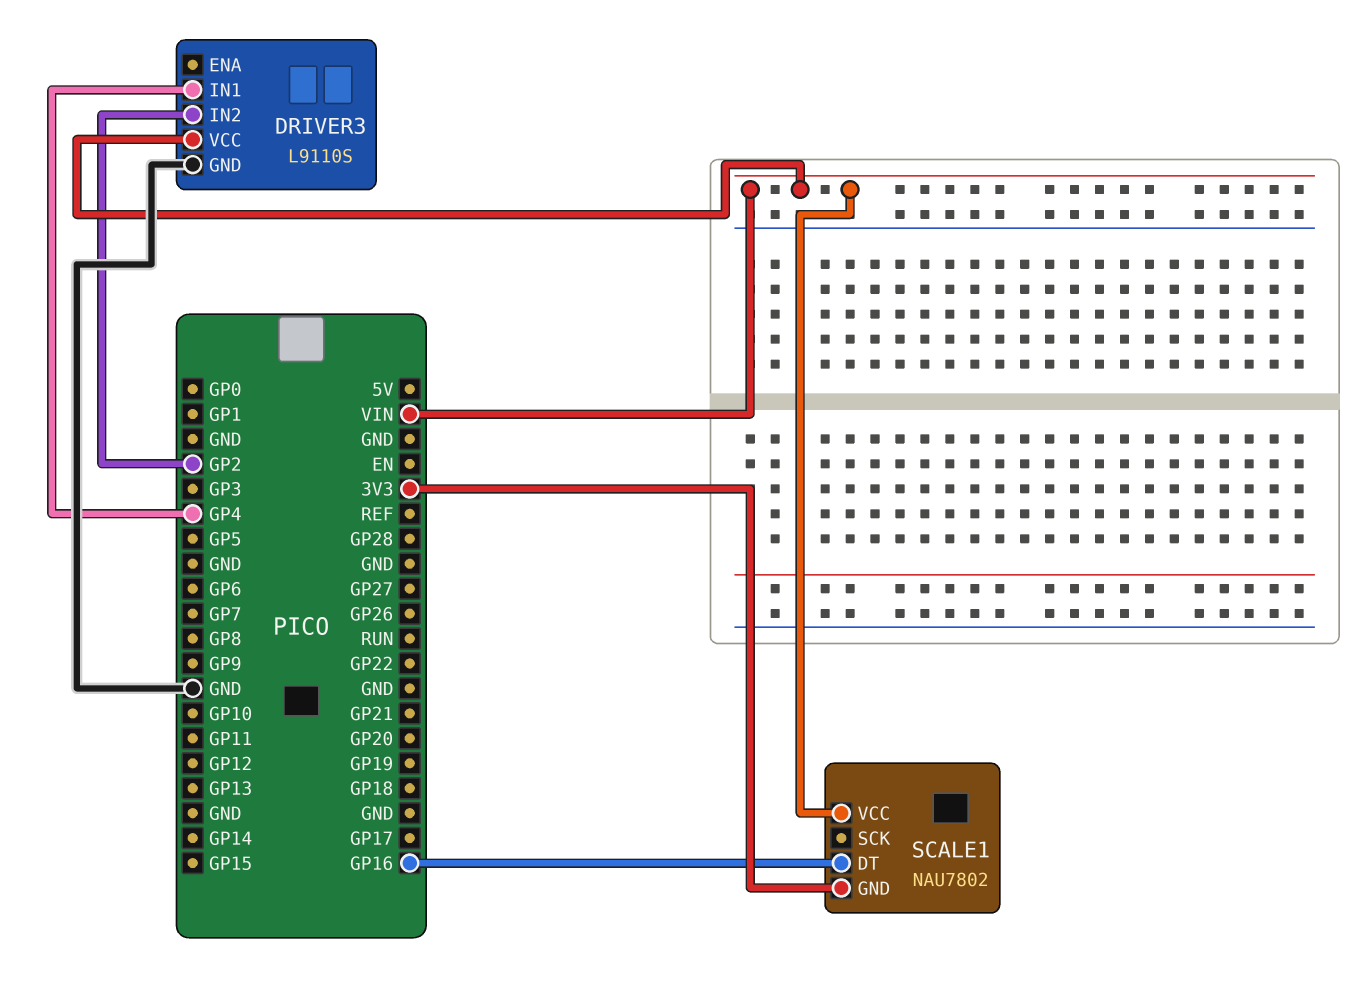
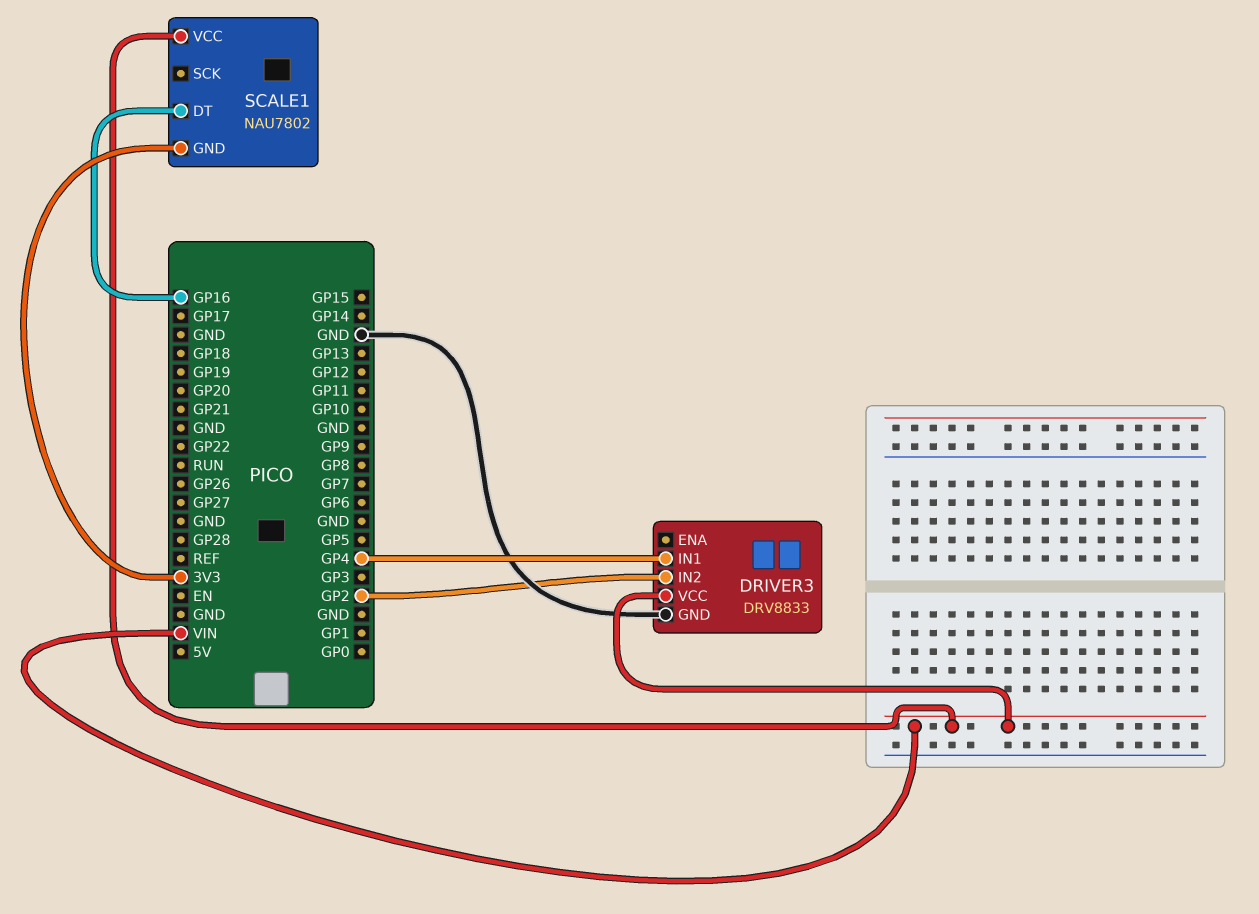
DRIVER3: L9110S -> DRV8833

